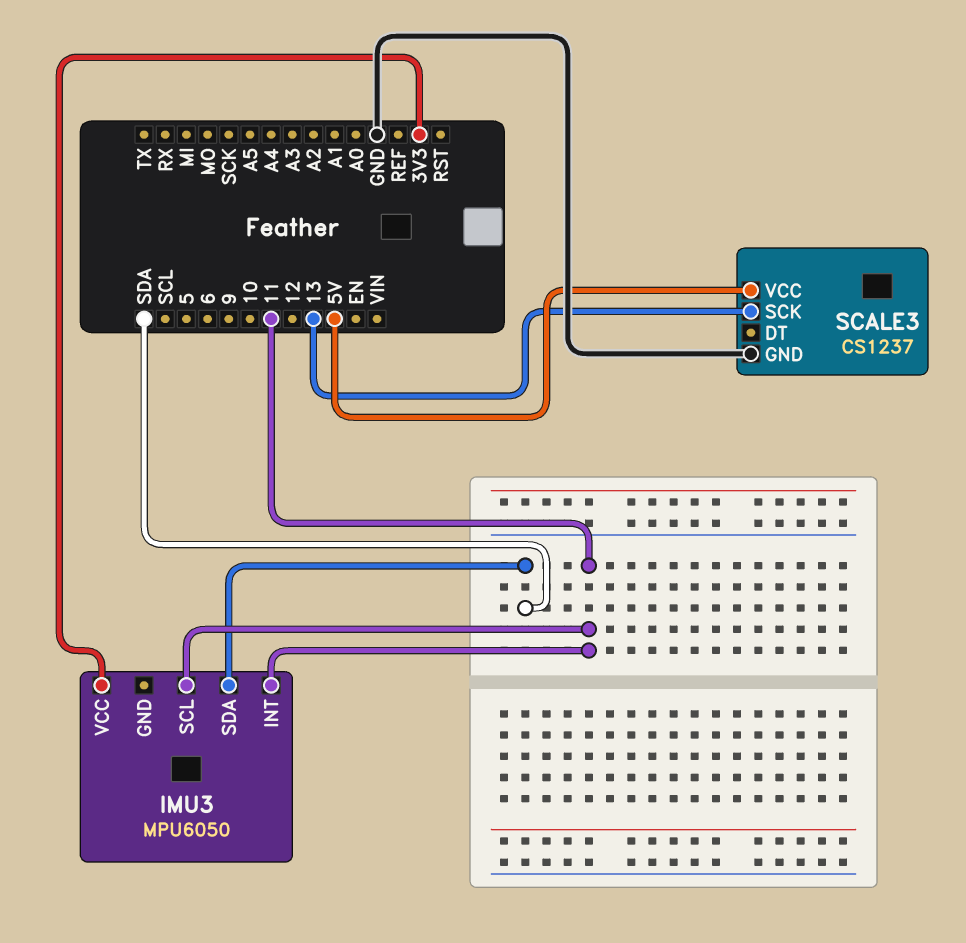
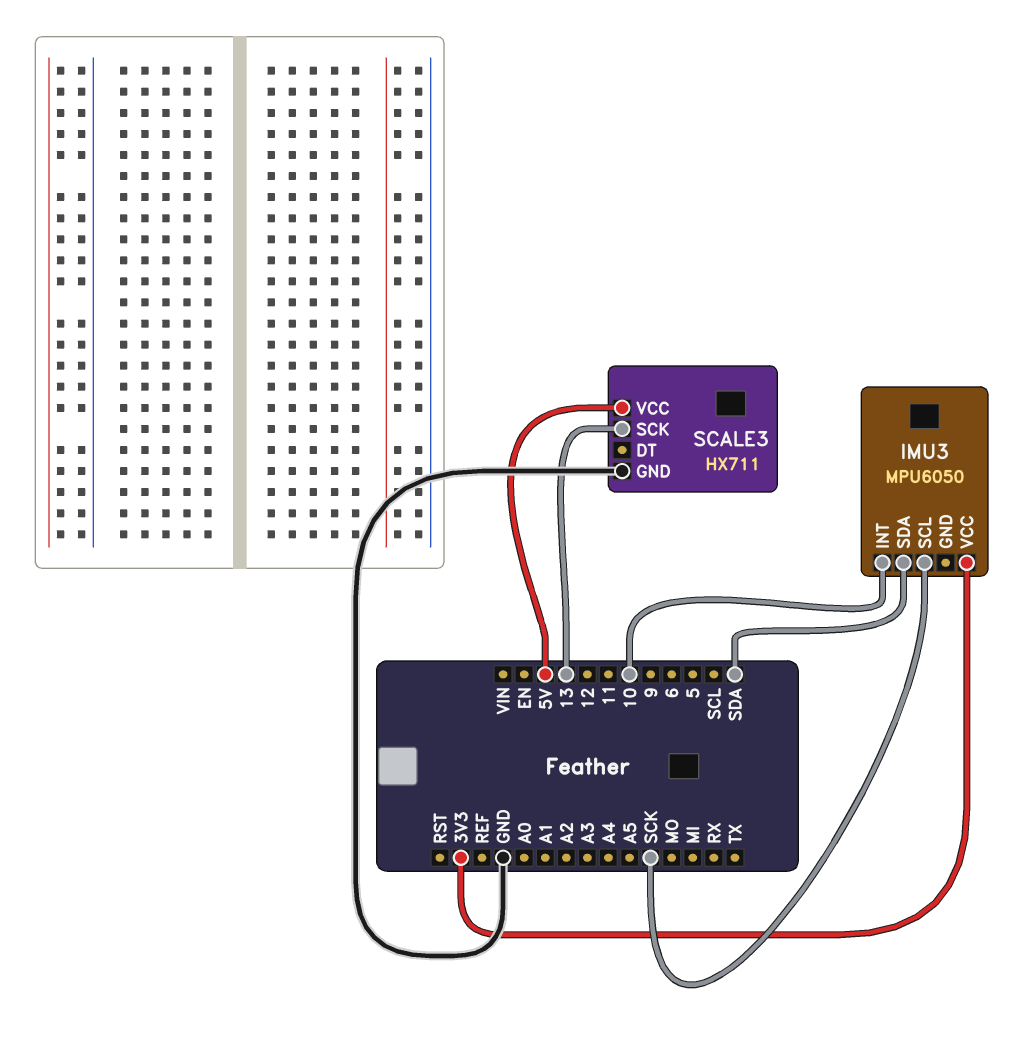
IMU3 pin INT: 11 -> 10
IMU3 pin SCL: 11 -> SCK
SCALE3: CS1237 -> HX711

